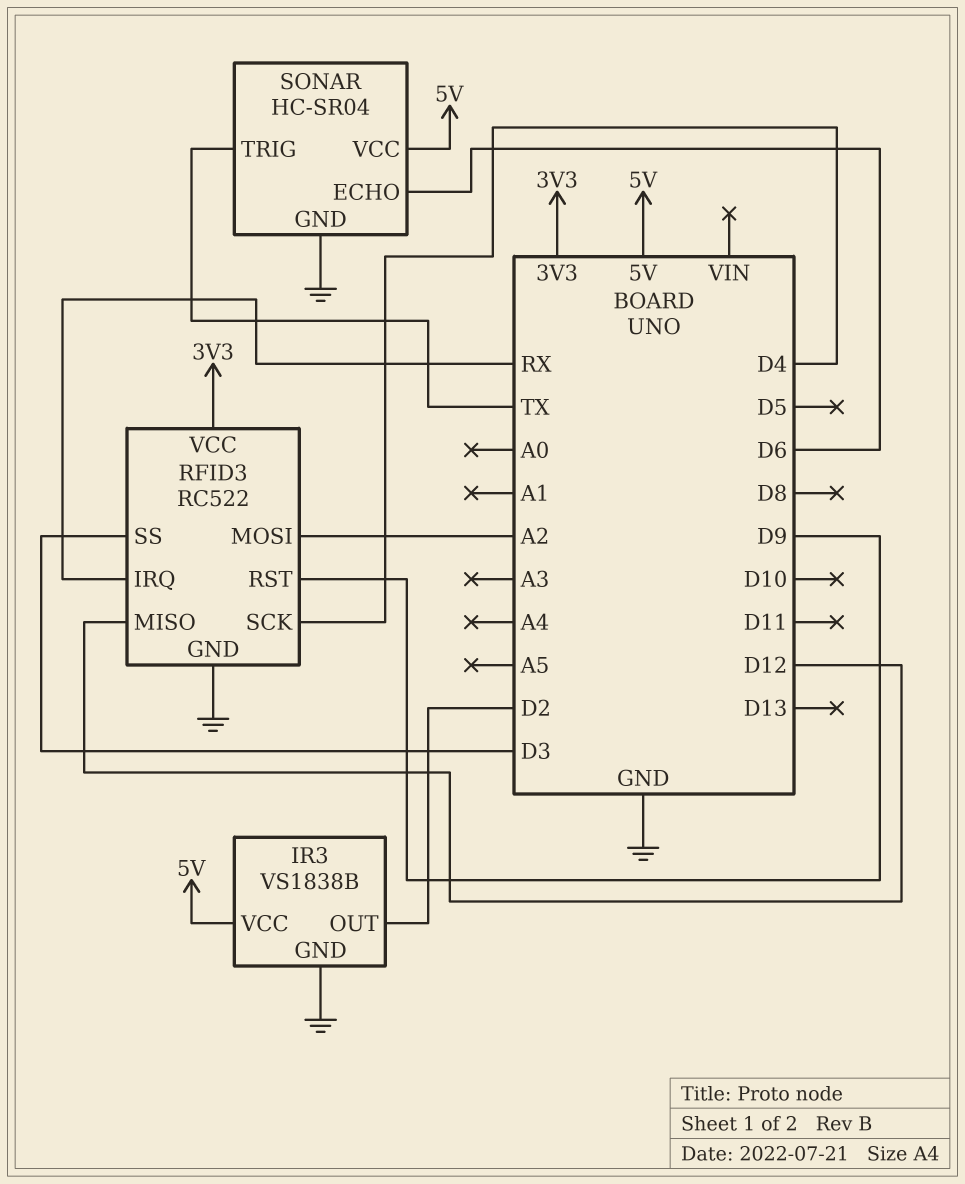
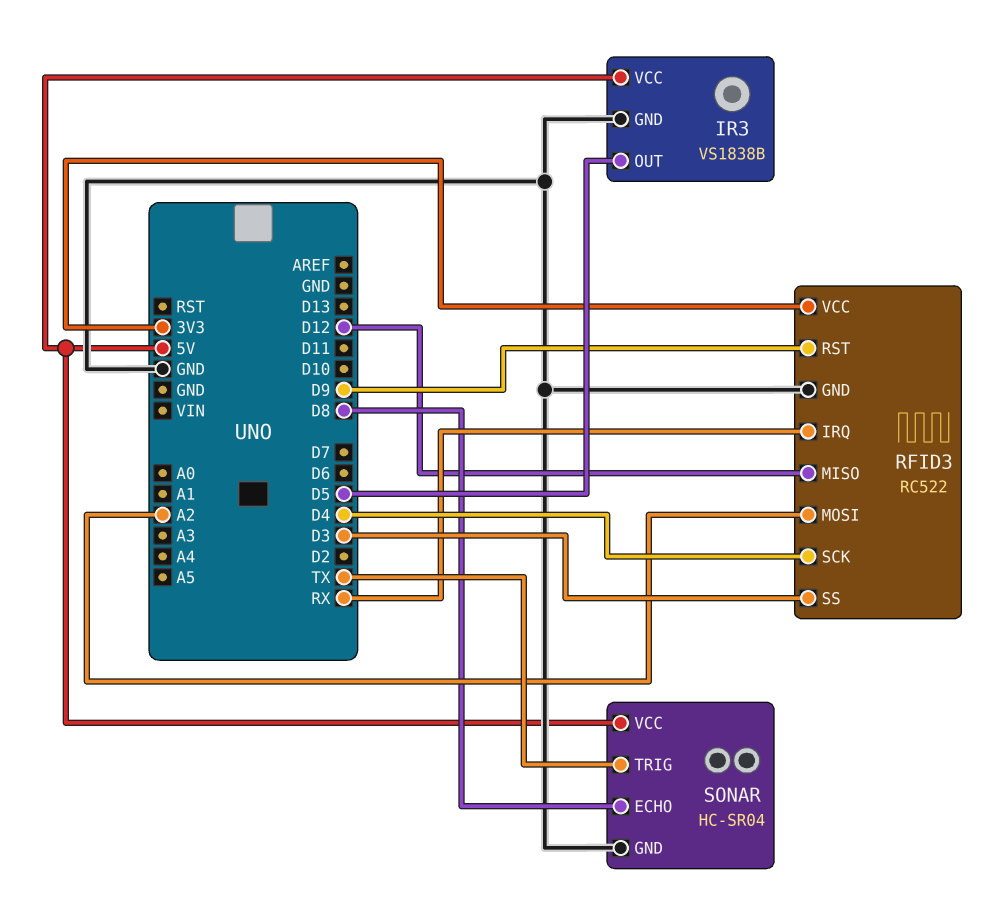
IR3 pin OUT: D2 -> D5
SONAR pin ECHO: D6 -> D8

